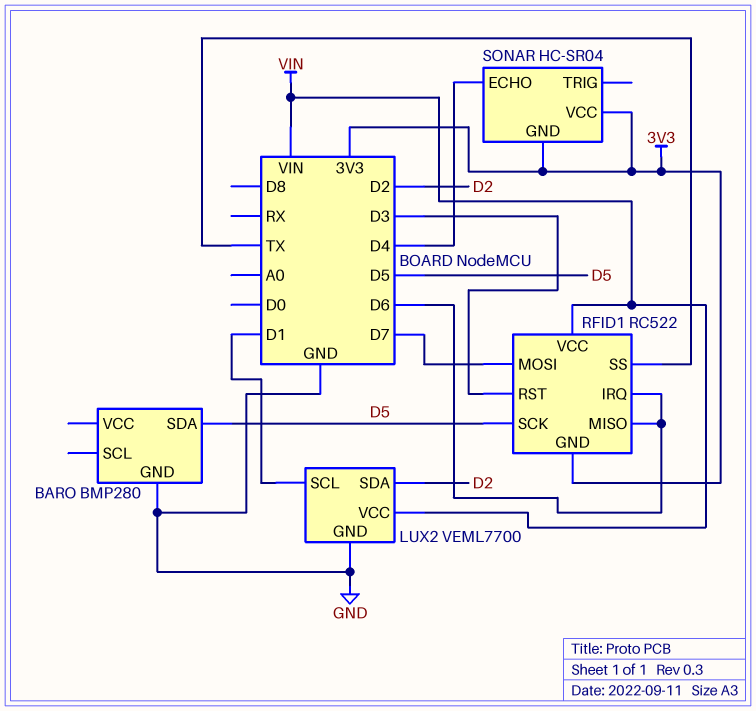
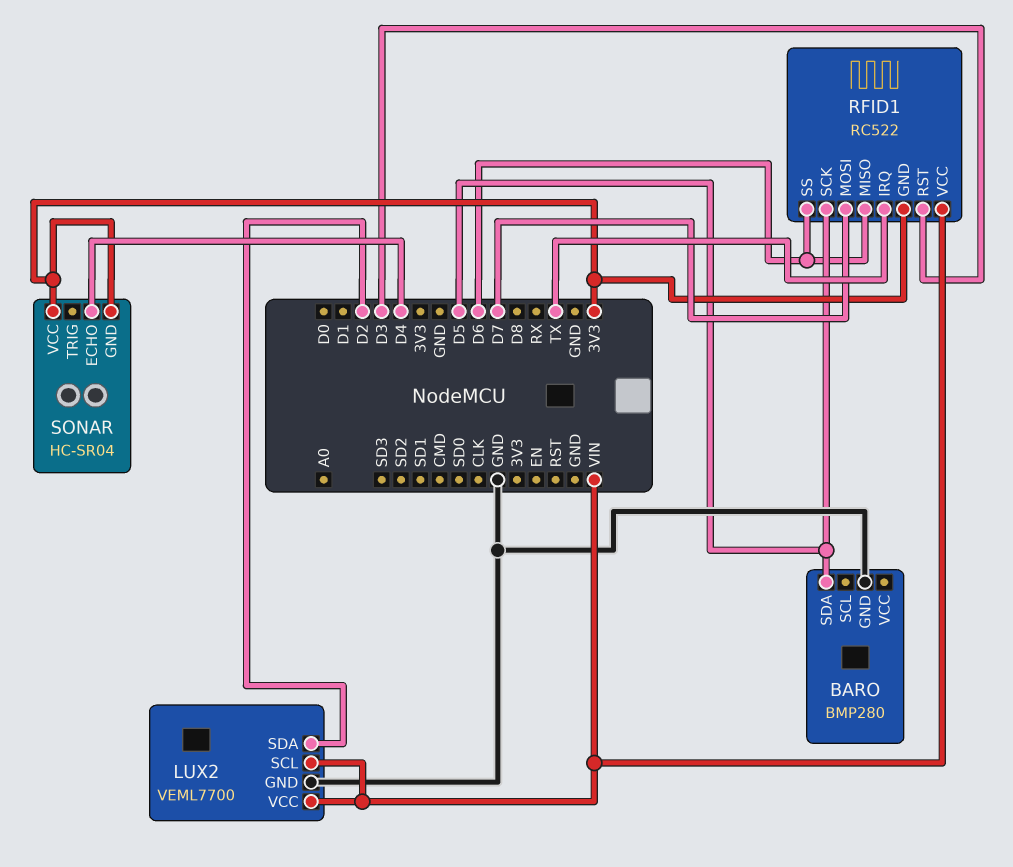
LUX2 pin SCL: D1 -> VIN
RFID1 pin IRQ: D6 -> TX
RFID1 pin SS: TX -> D6

